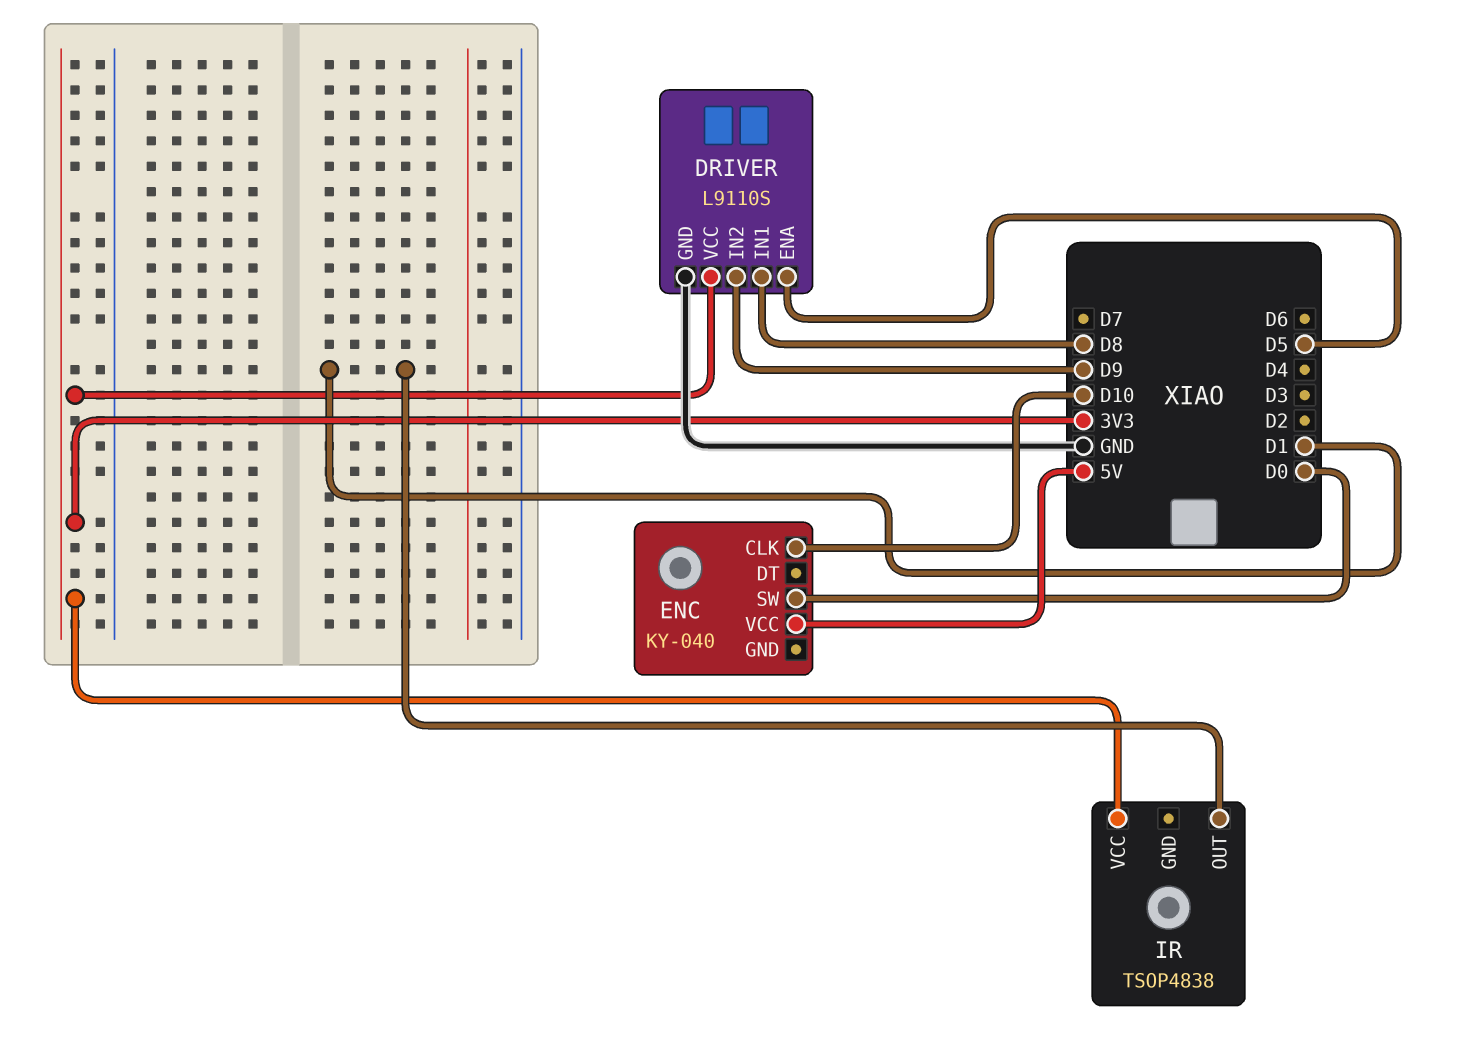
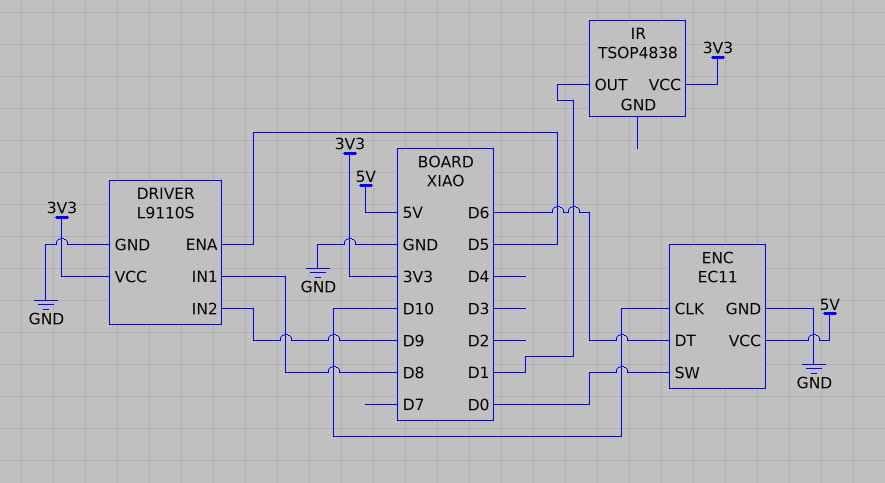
ENC: KY-040 -> EC11
ENC pin DT: none -> D6
ENC pin GND: none -> GND

